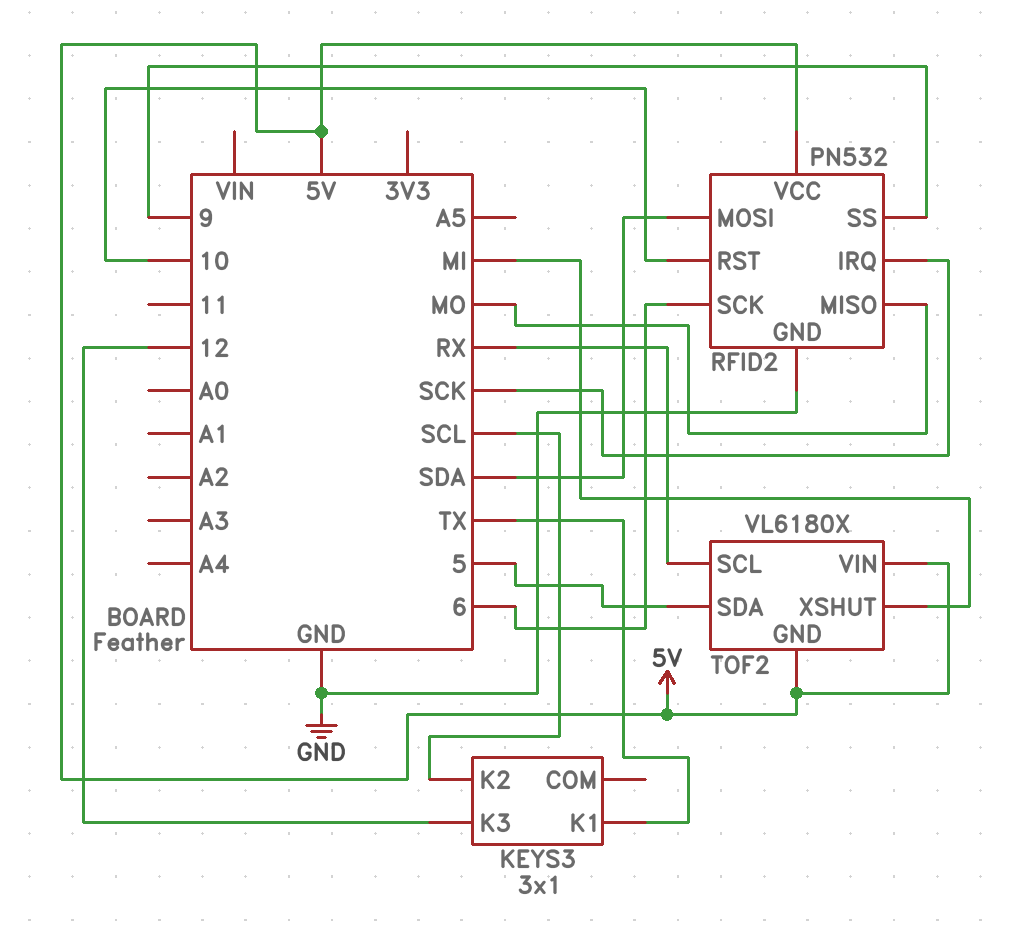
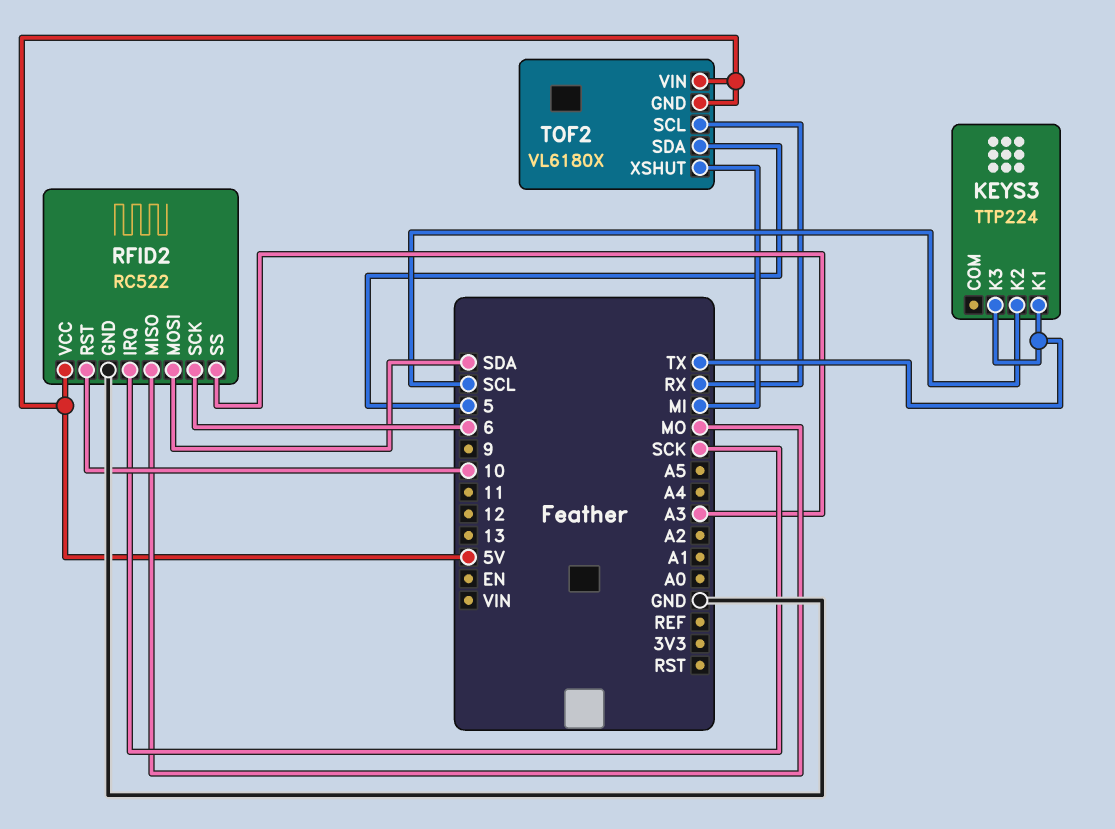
KEYS3: 3x1 -> TTP224
KEYS3 pin K3: 12 -> TX
RFID2: PN532 -> RC522
RFID2 pin SS: 9 -> A3

